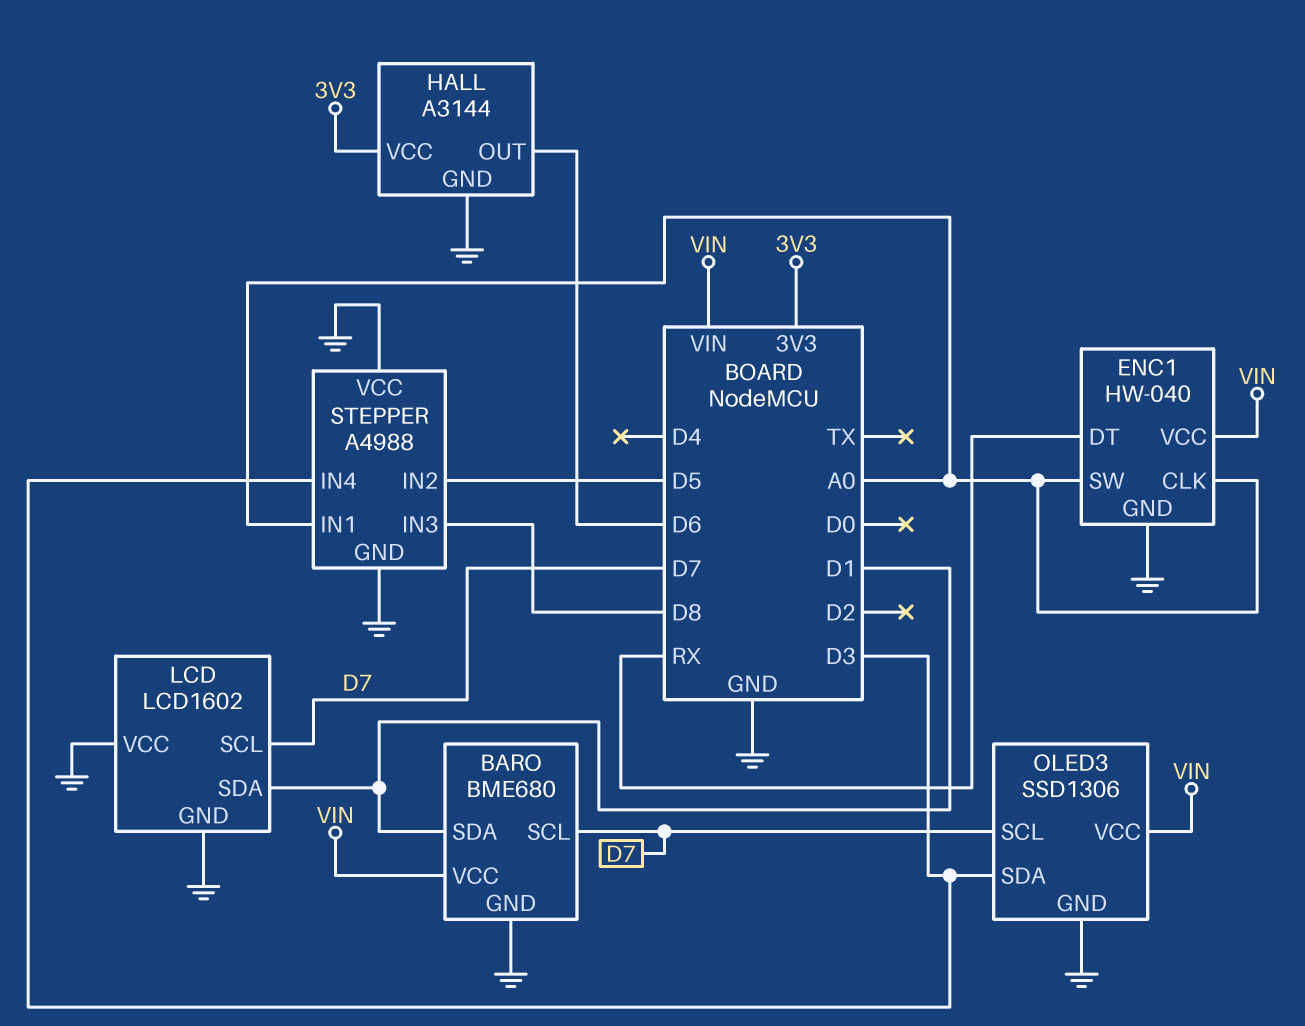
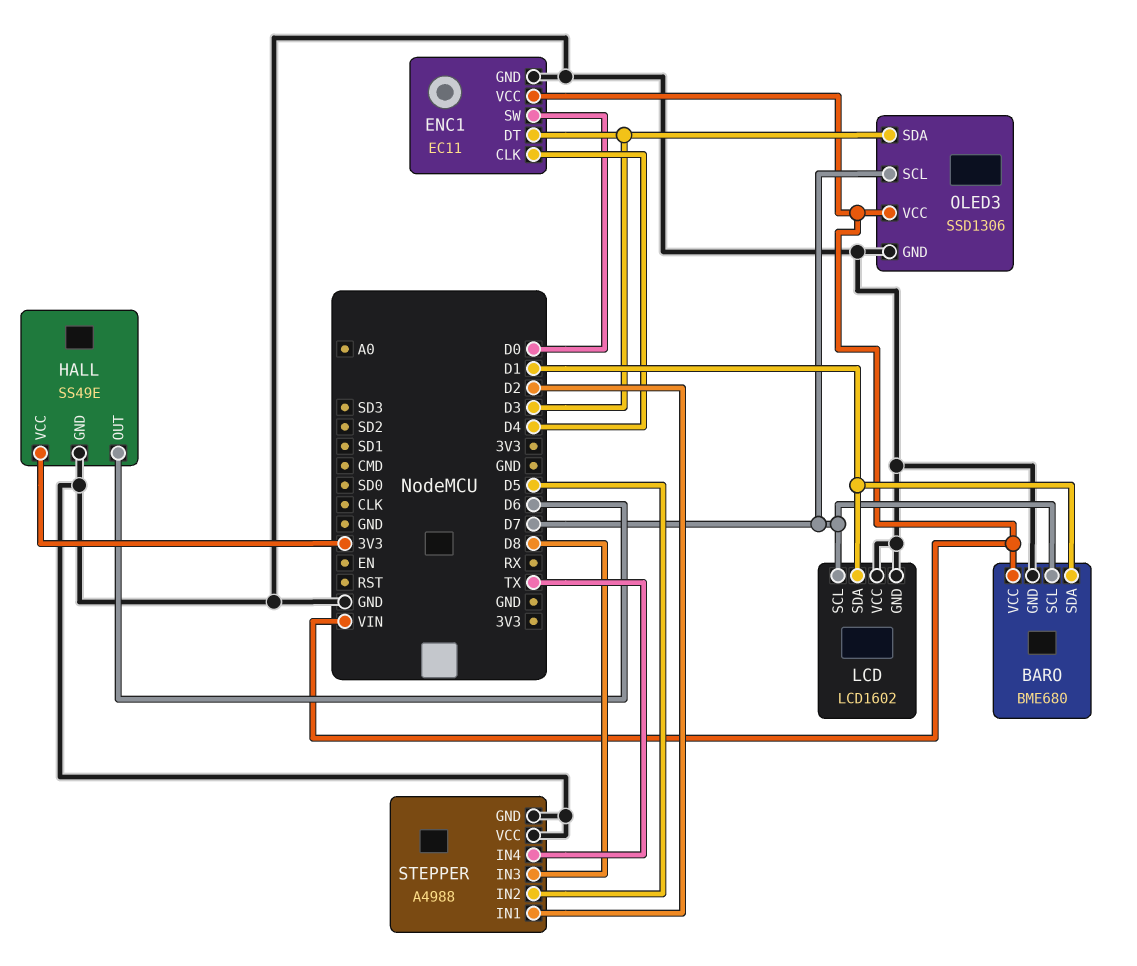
ENC1: HW-040 -> EC11
ENC1 pin CLK: A0 -> D4
ENC1 pin DT: RX -> D3
ENC1 pin SW: A0 -> D0
HALL: A3144 -> SS49E
STEPPER pin IN1: A0 -> D2
STEPPER pin IN4: D3 -> TX

